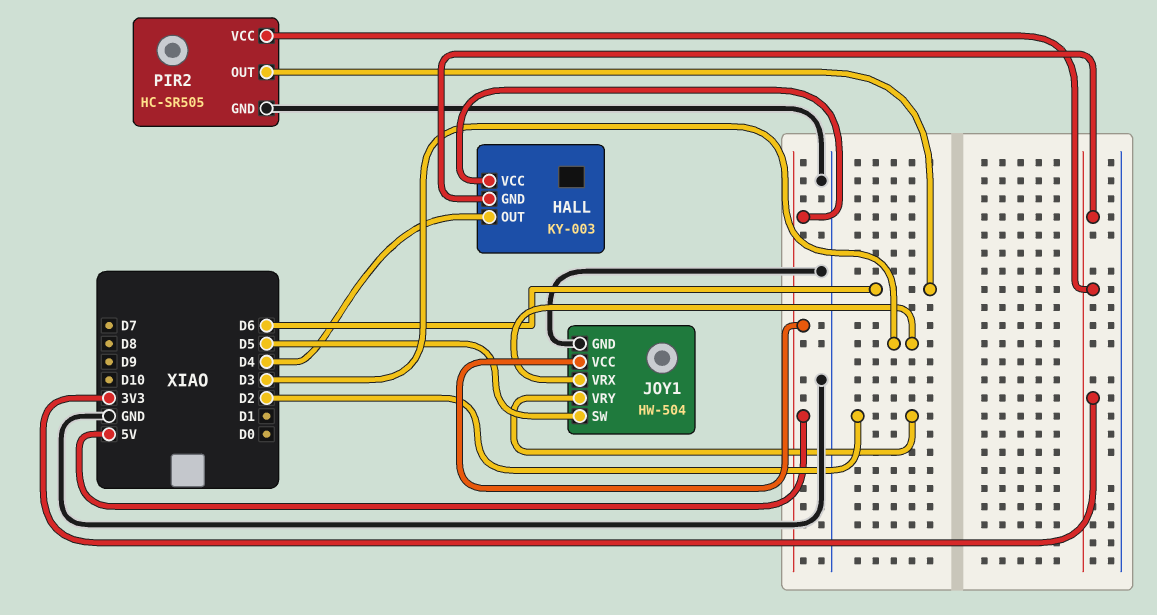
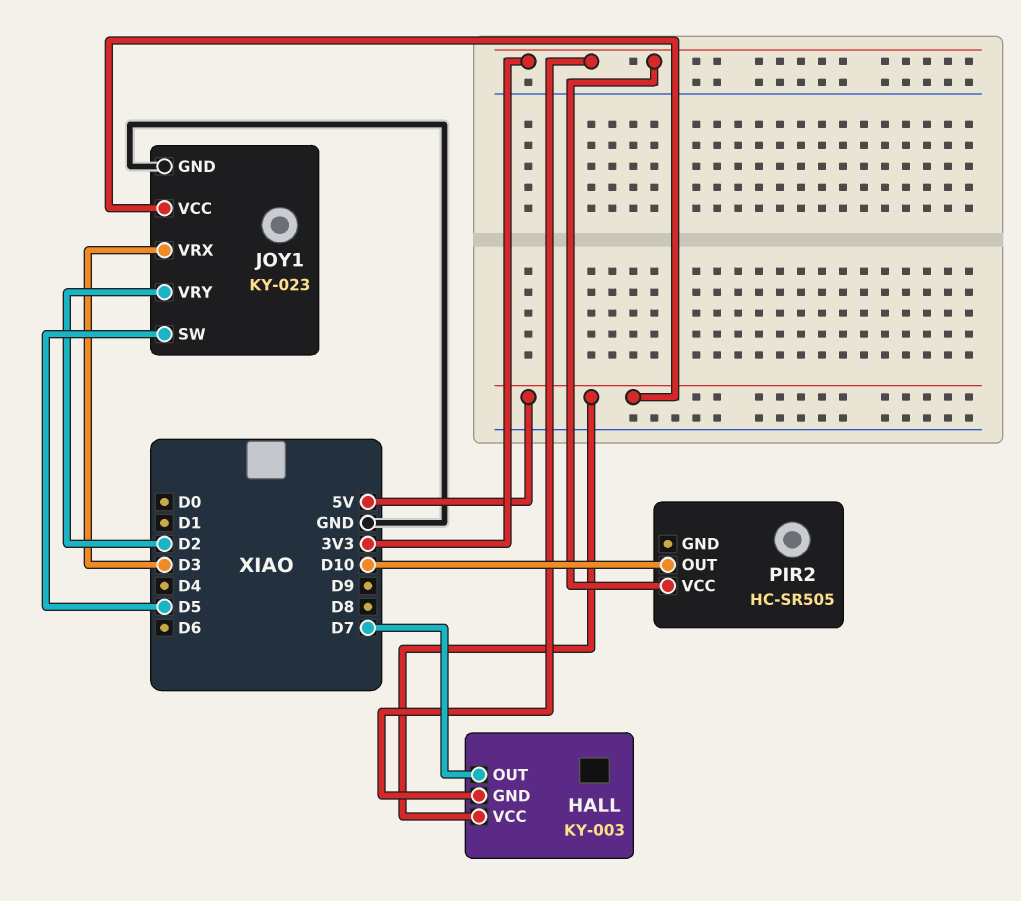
HALL pin OUT: D4 -> D7
JOY1: HW-504 -> KY-023
PIR2 pin GND: GND -> none
PIR2 pin OUT: D6 -> D10

